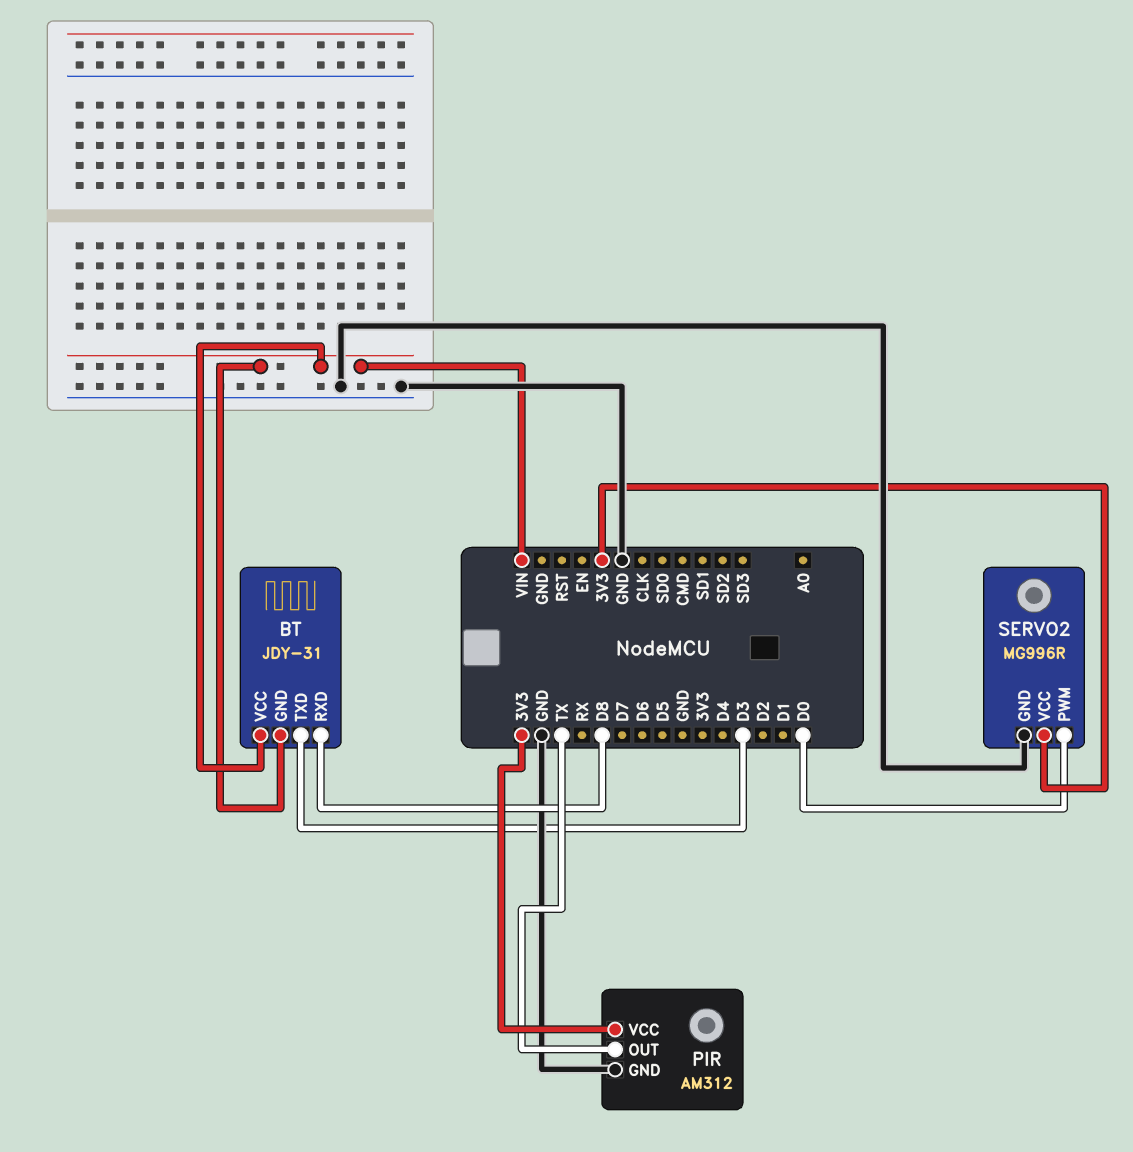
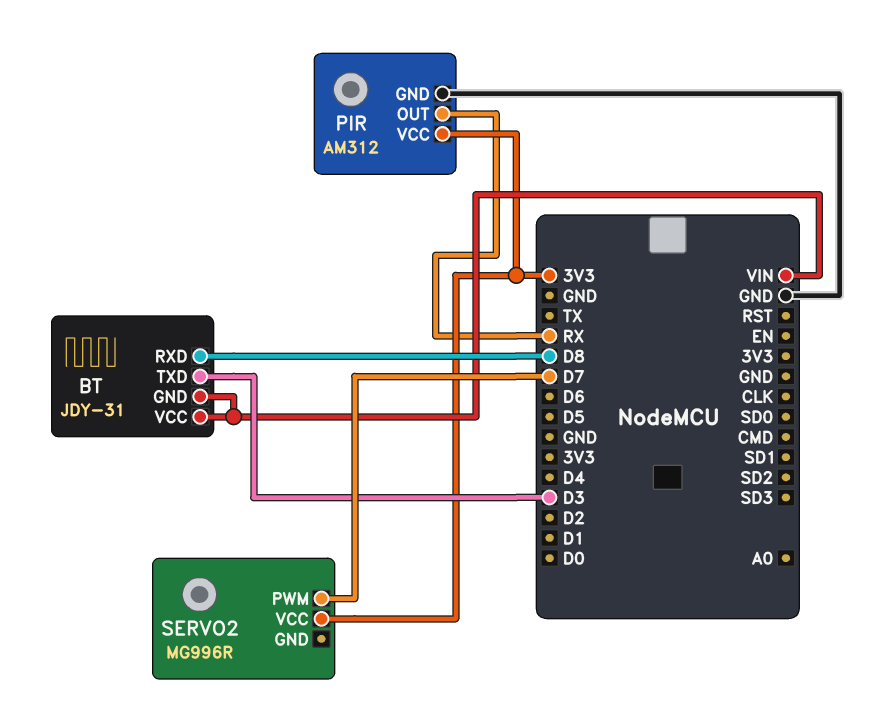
PIR pin OUT: TX -> RX
SERVO2 pin GND: GND -> none
SERVO2 pin PWM: D0 -> D7

